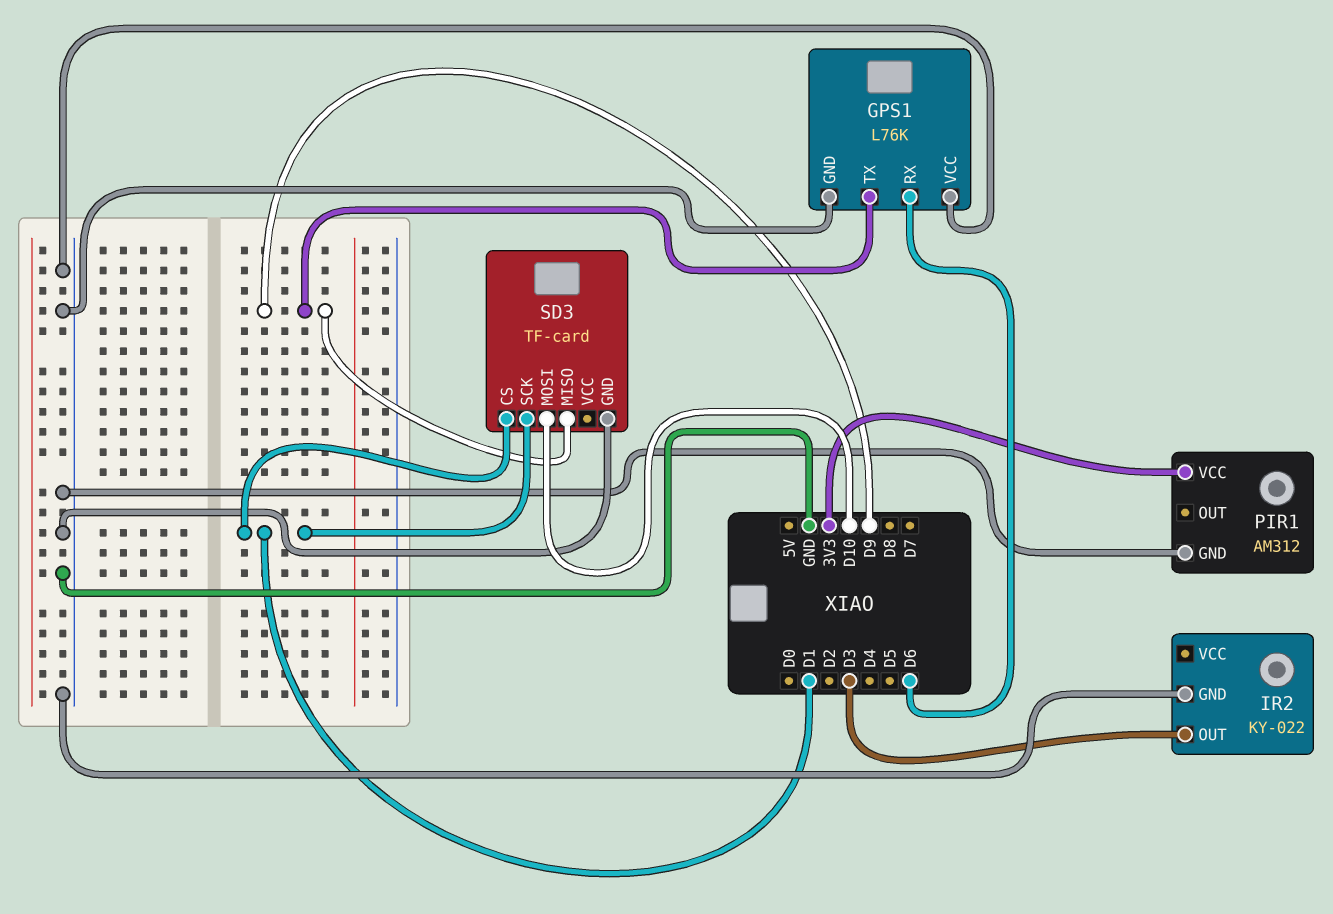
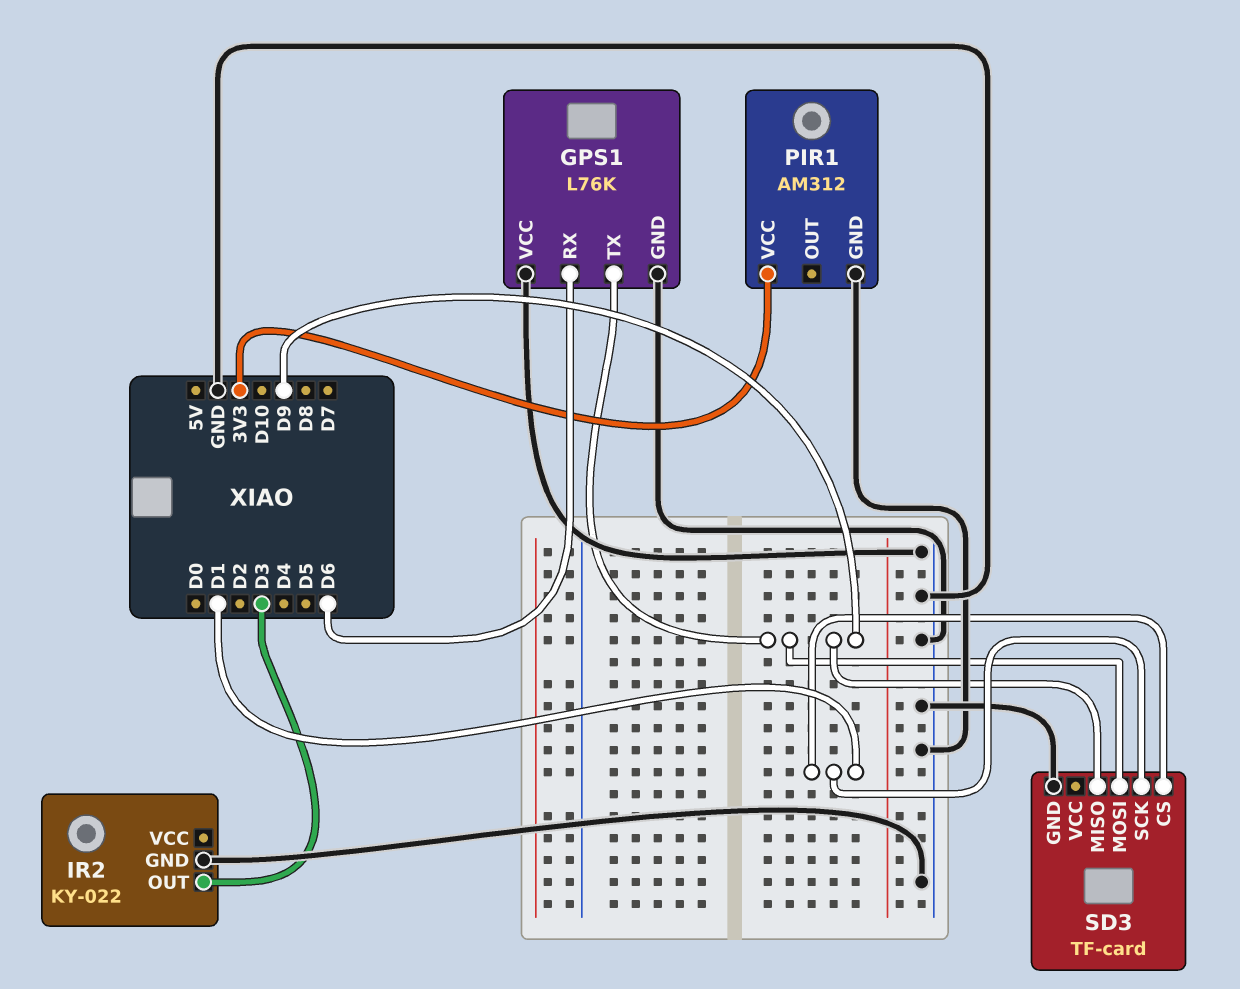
SD3 pin MOSI: D10 -> D9

